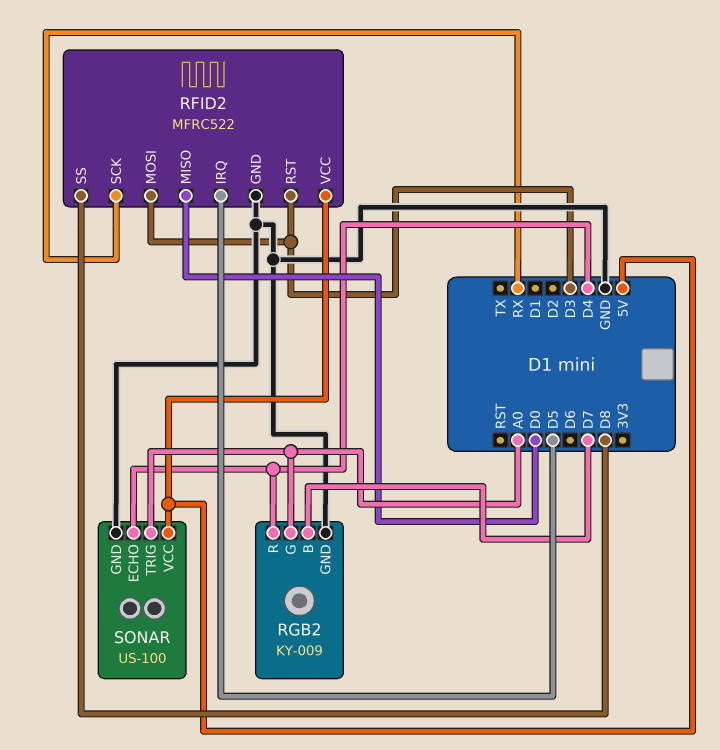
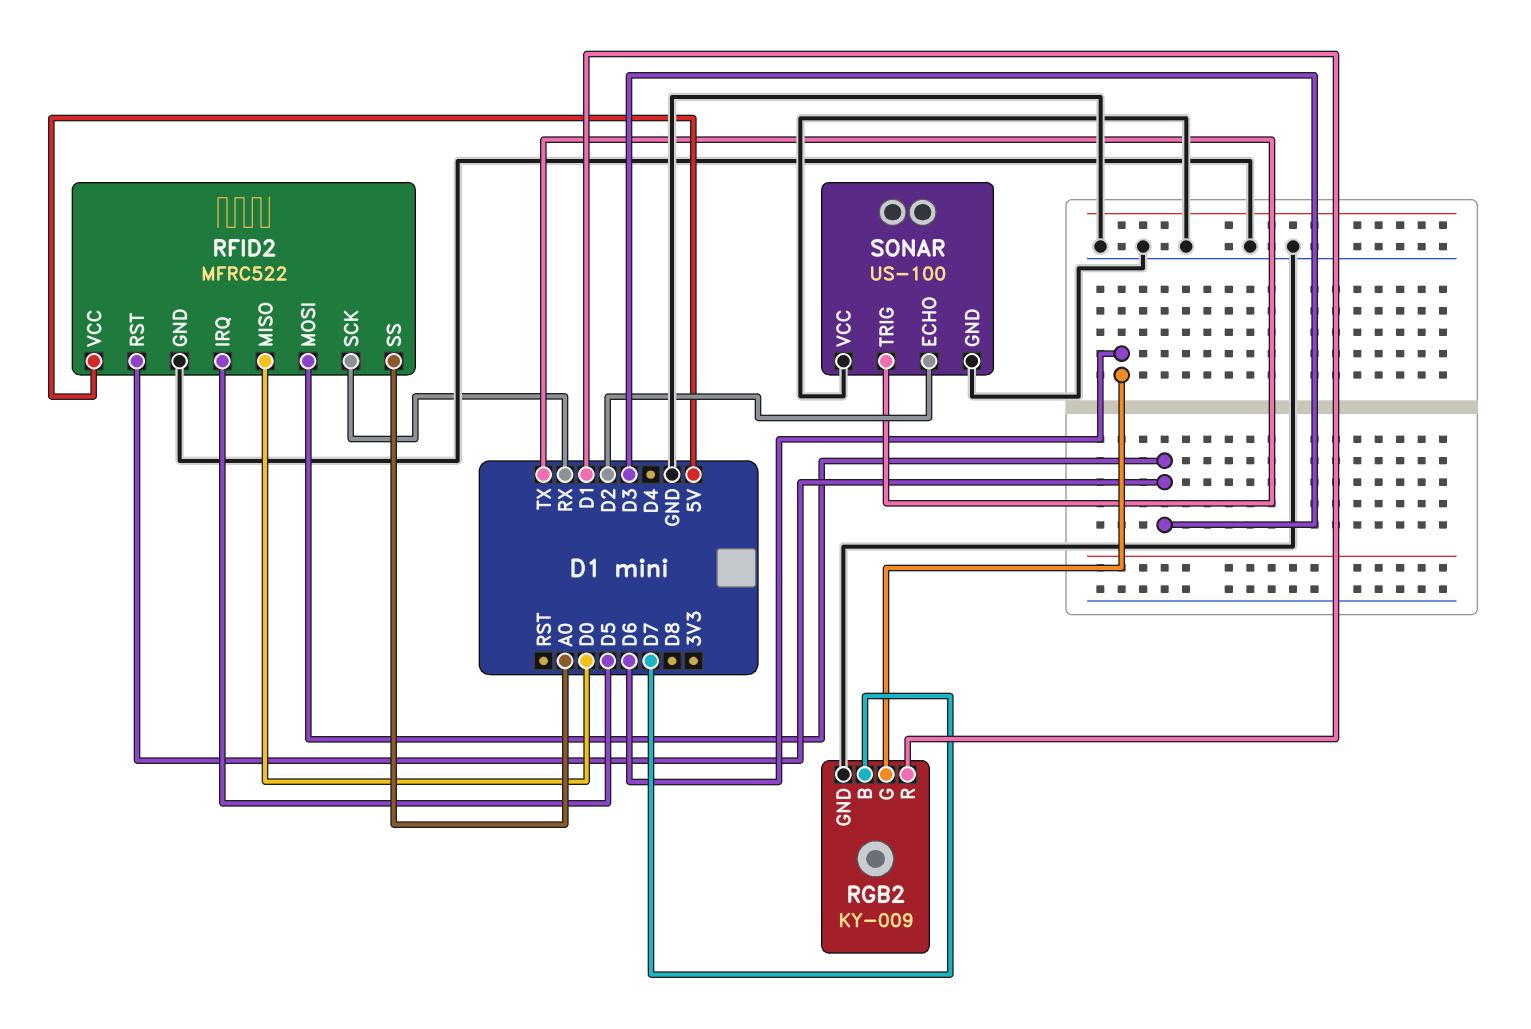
RFID2 pin SS: D8 -> A0
RGB2 pin G: A0 -> D6
RGB2 pin R: D4 -> D1
SONAR pin ECHO: D4 -> D2
SONAR pin TRIG: A0 -> TX
SONAR pin VCC: 5V -> GND

